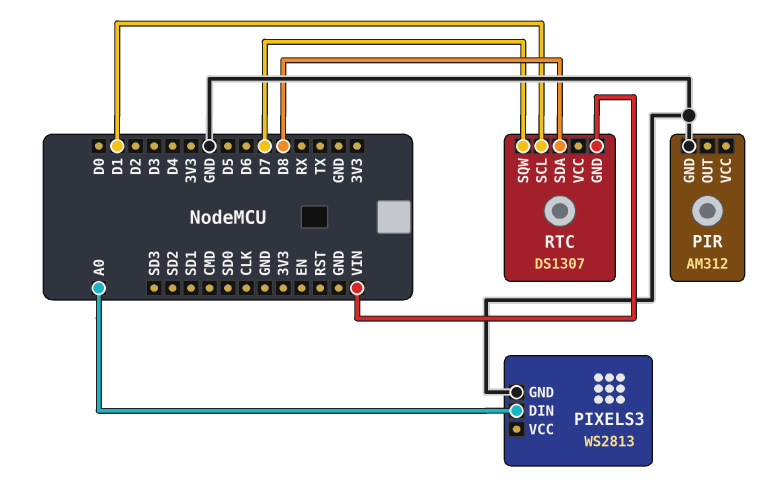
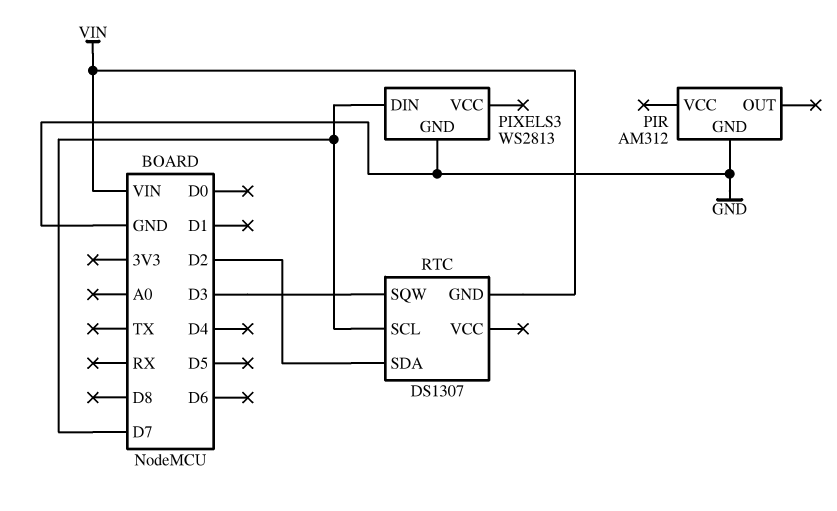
PIXELS3 pin DIN: A0 -> D7
RTC pin SCL: D1 -> D7
RTC pin SDA: D8 -> D2
RTC pin SQW: D7 -> D3

